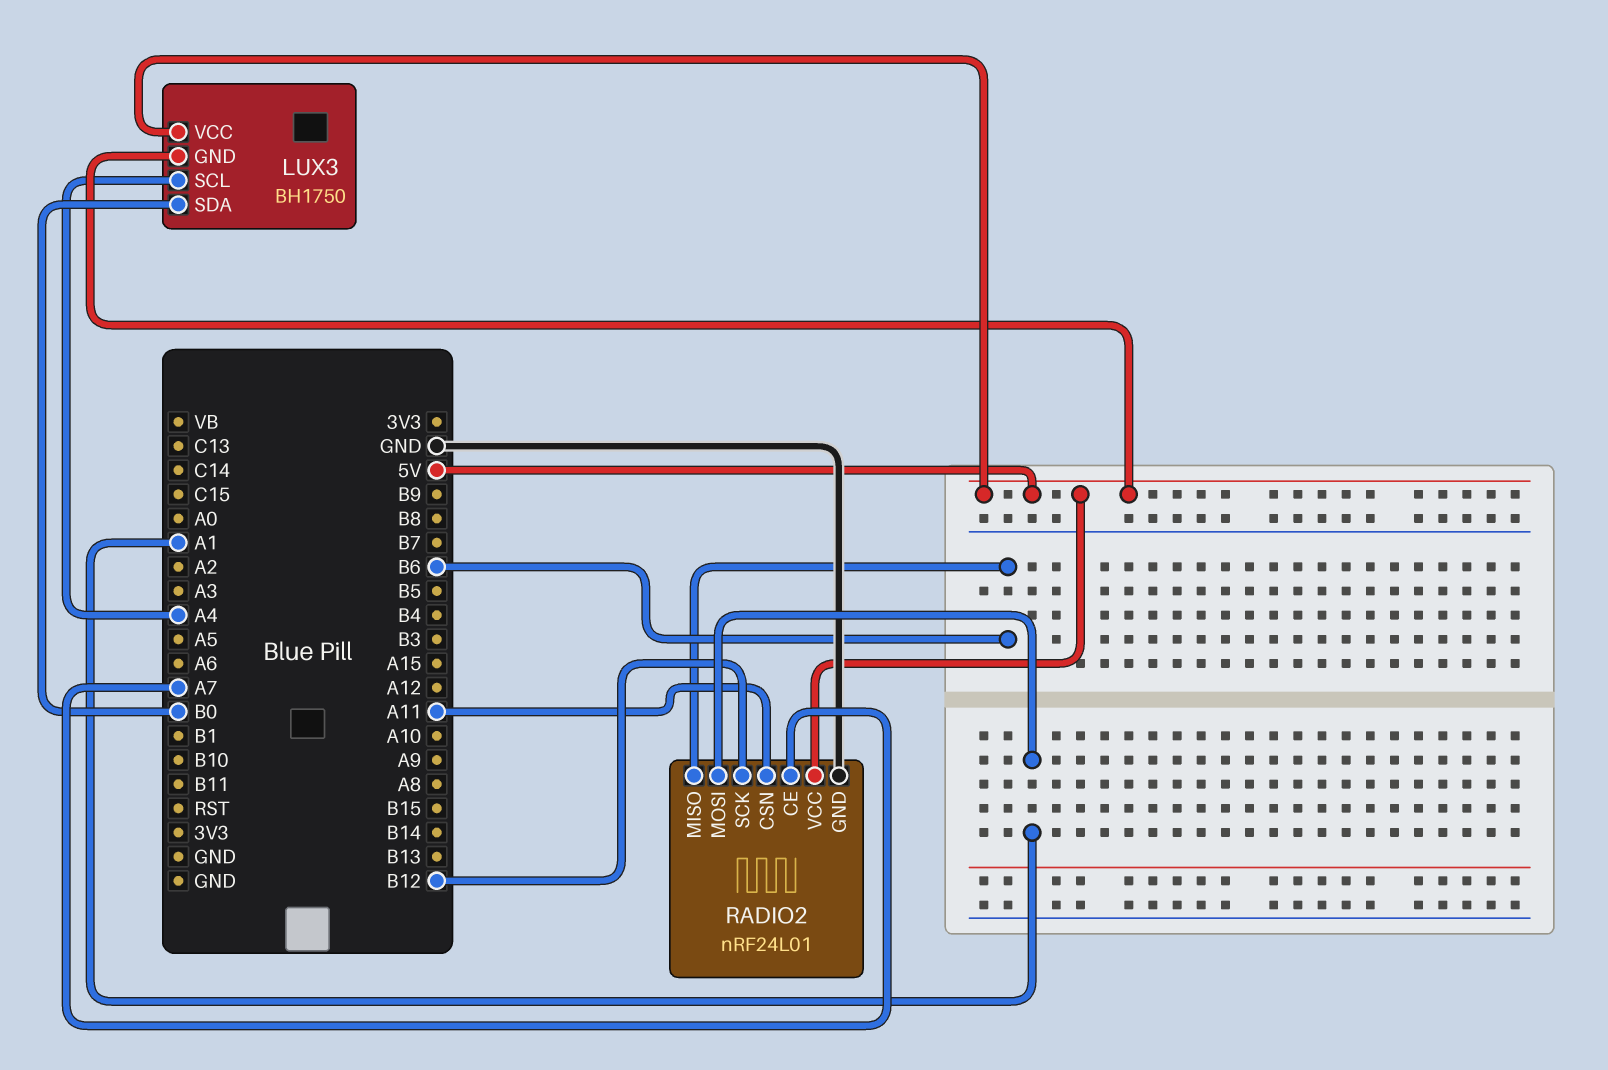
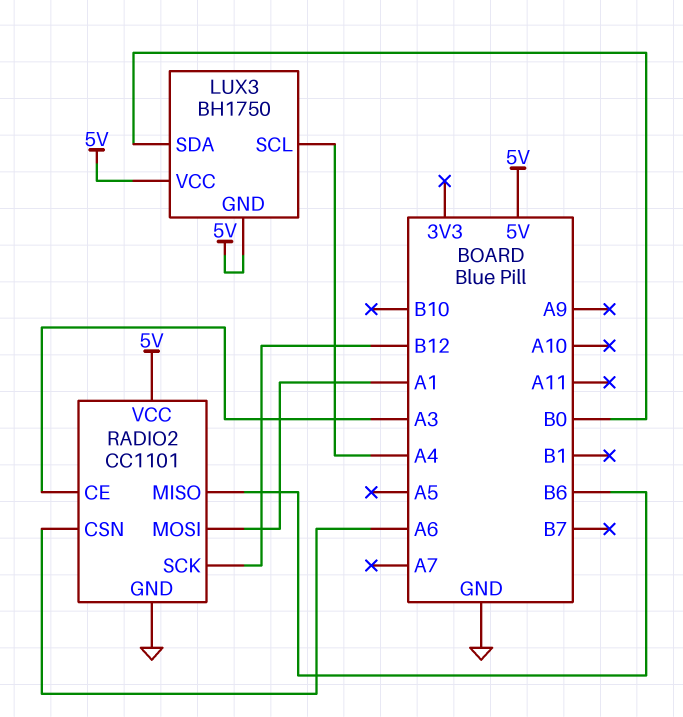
RADIO2: nRF24L01 -> CC1101
RADIO2 pin CE: A7 -> A3
RADIO2 pin CSN: A11 -> A6

